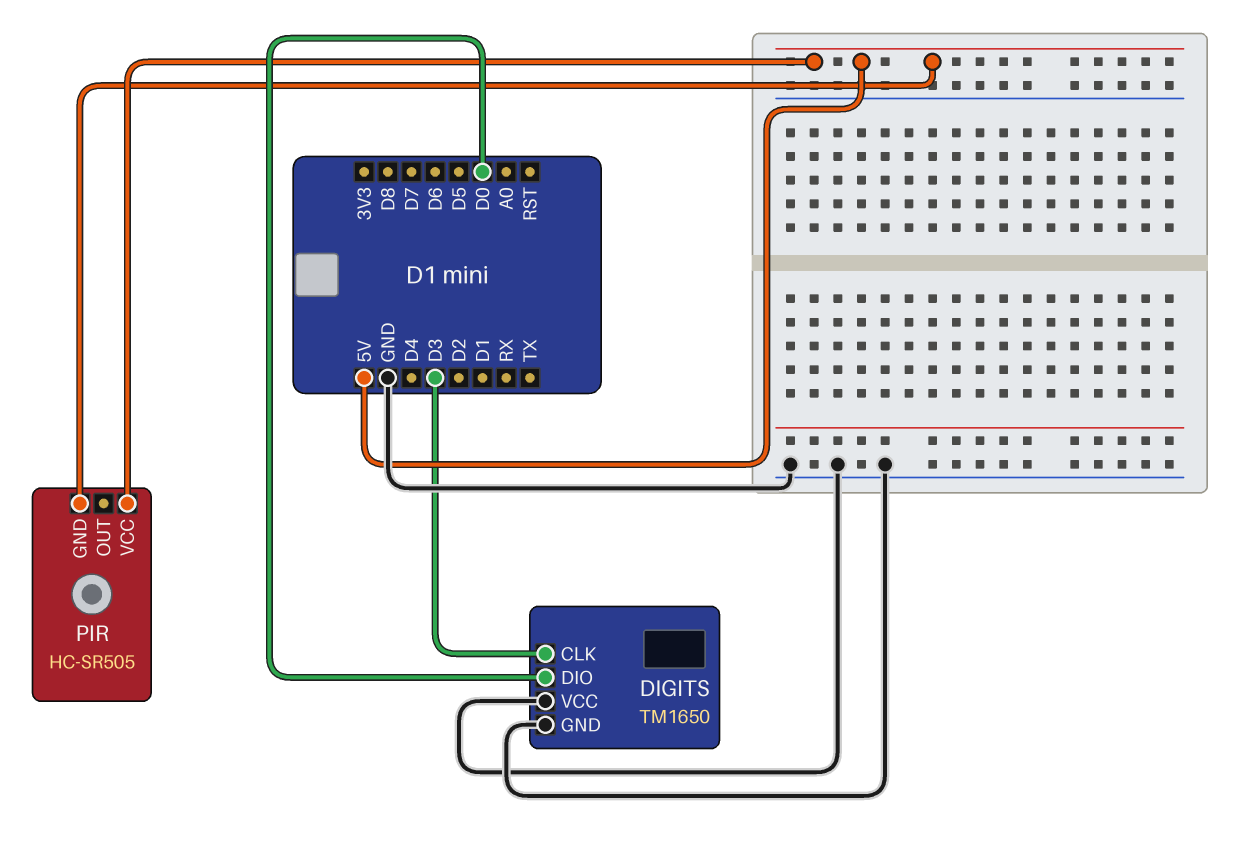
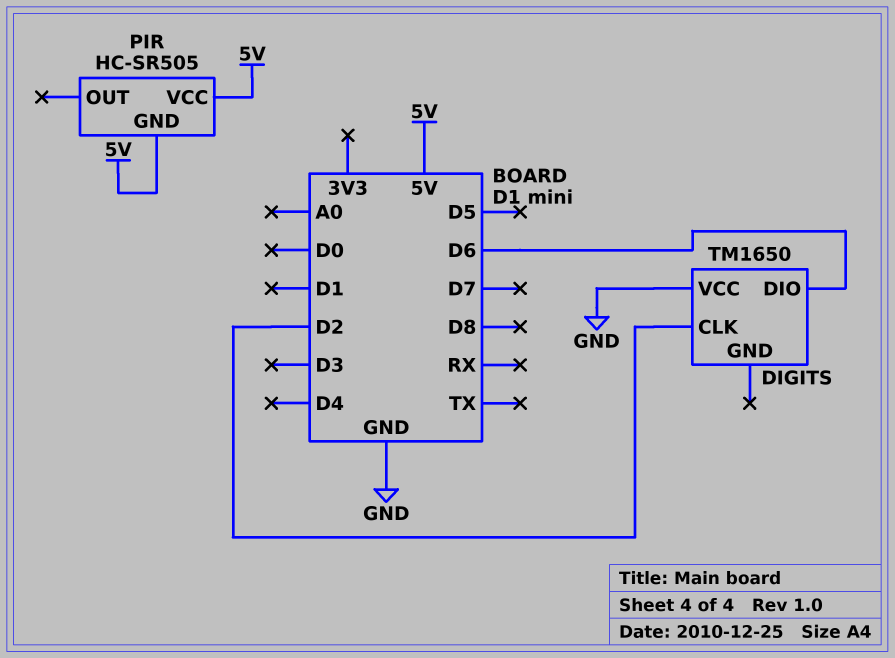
DIGITS pin CLK: D3 -> D2
DIGITS pin DIO: D0 -> D6
DIGITS pin GND: GND -> none

